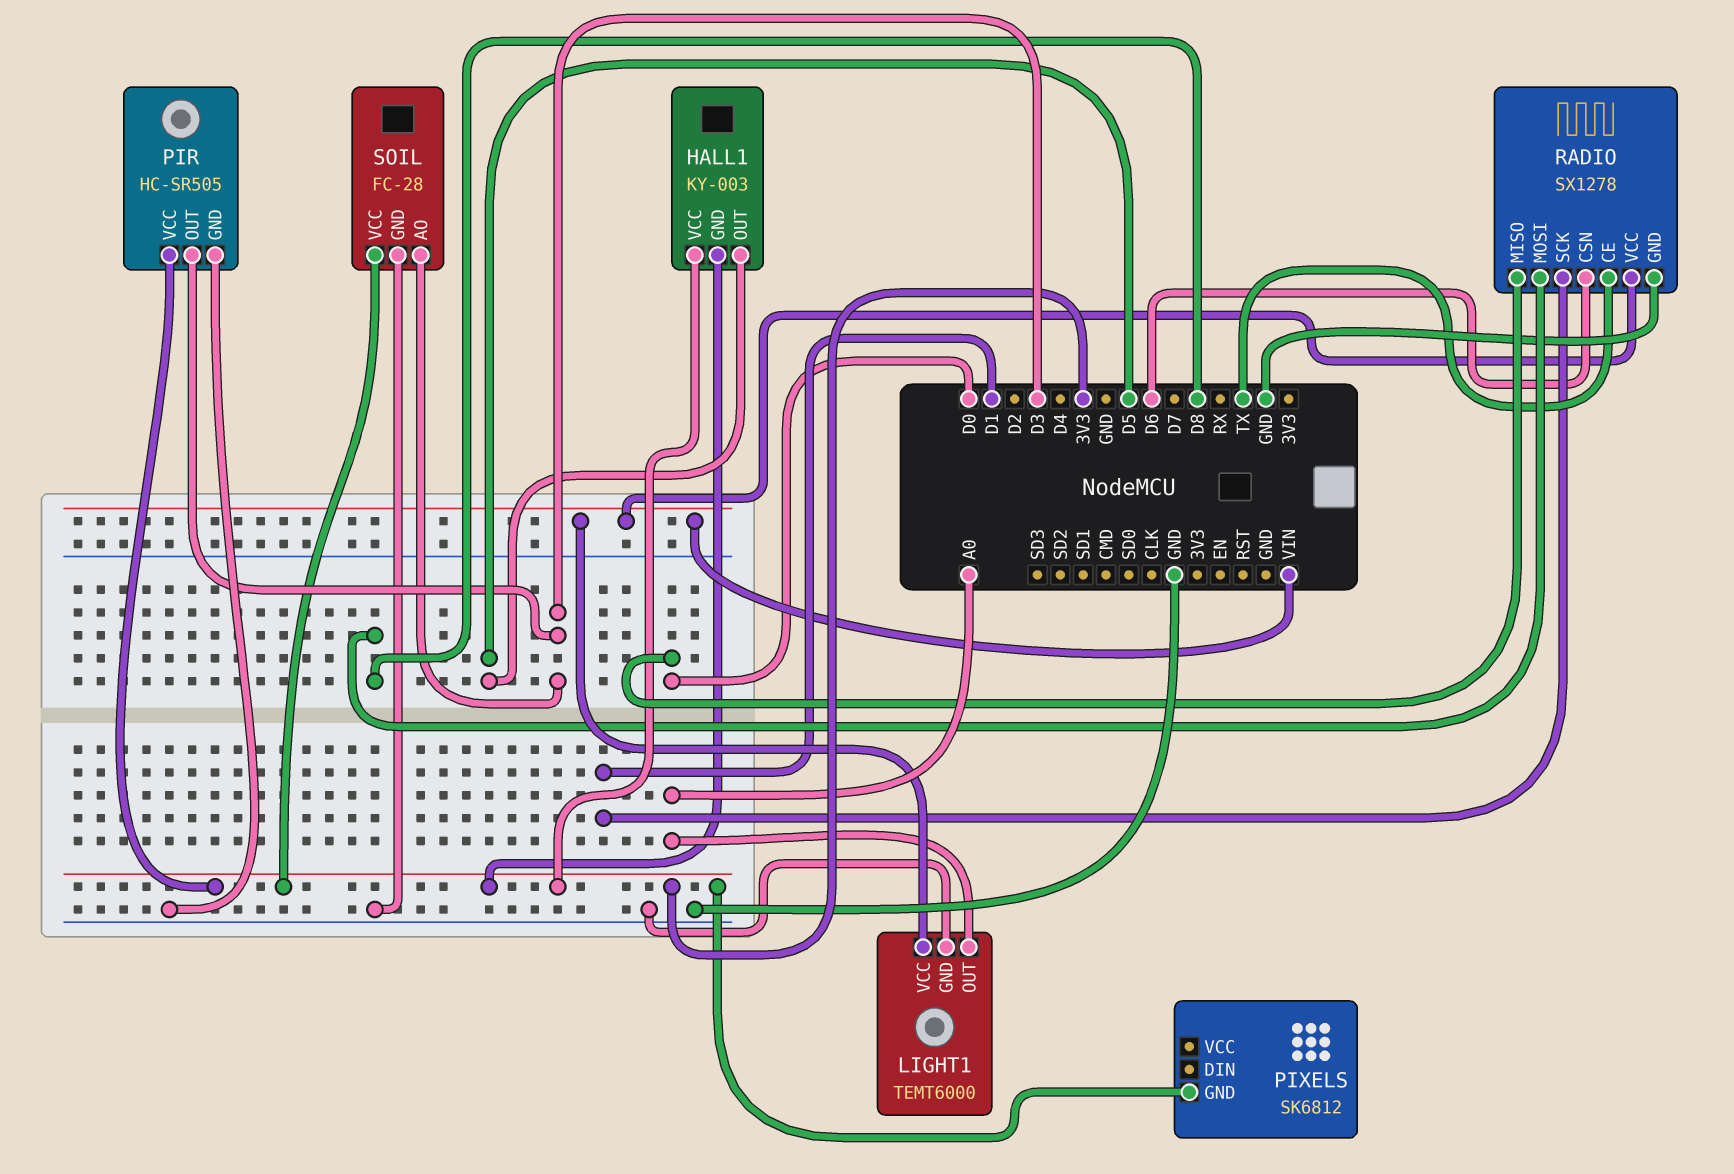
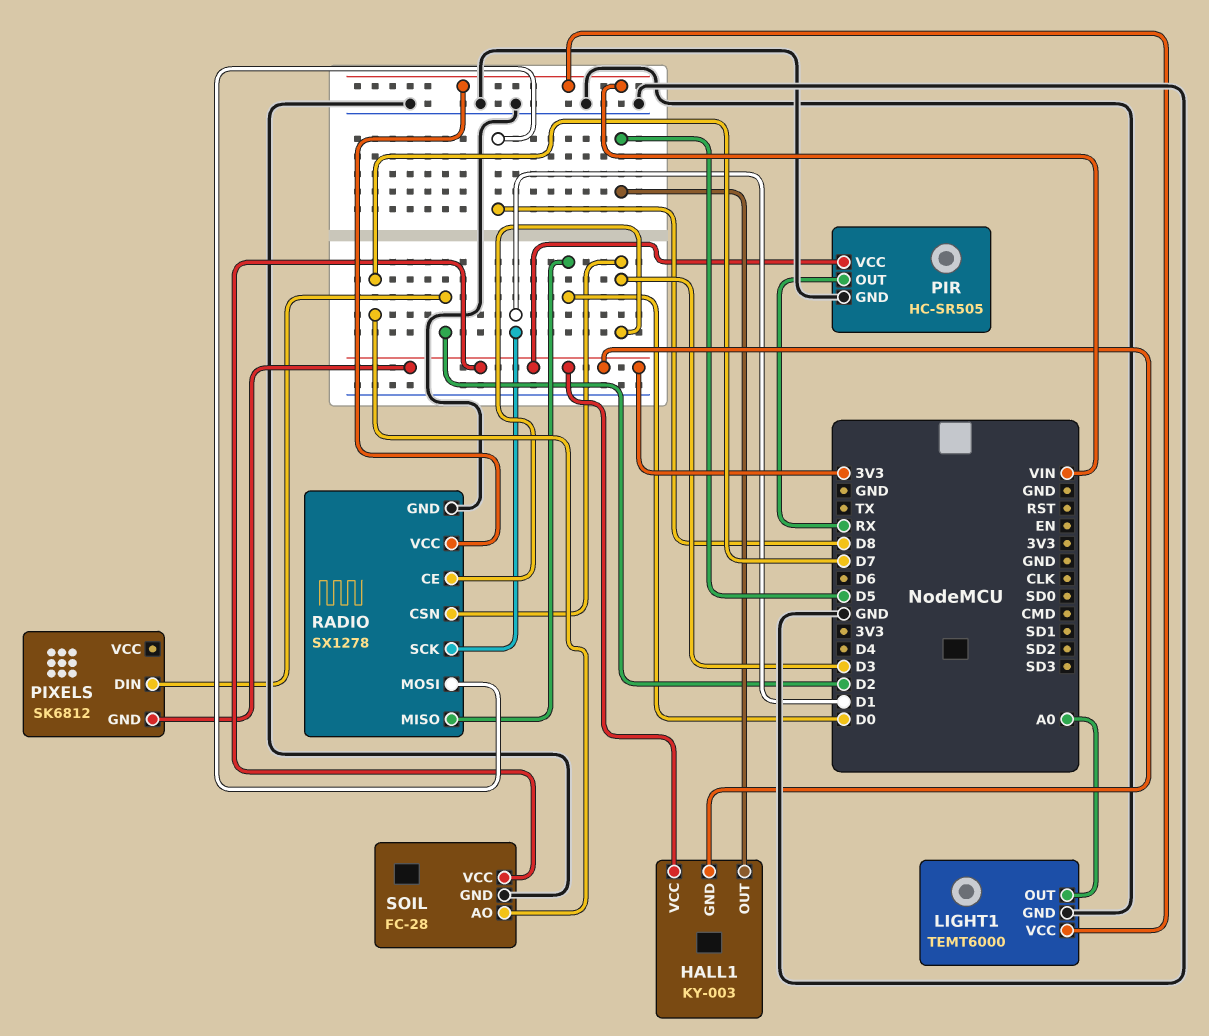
PIR pin OUT: D3 -> RX
PIXELS pin DIN: none -> D2
RADIO pin CE: TX -> D3
RADIO pin CSN: D6 -> D3
SOIL pin AO: D3 -> D7

